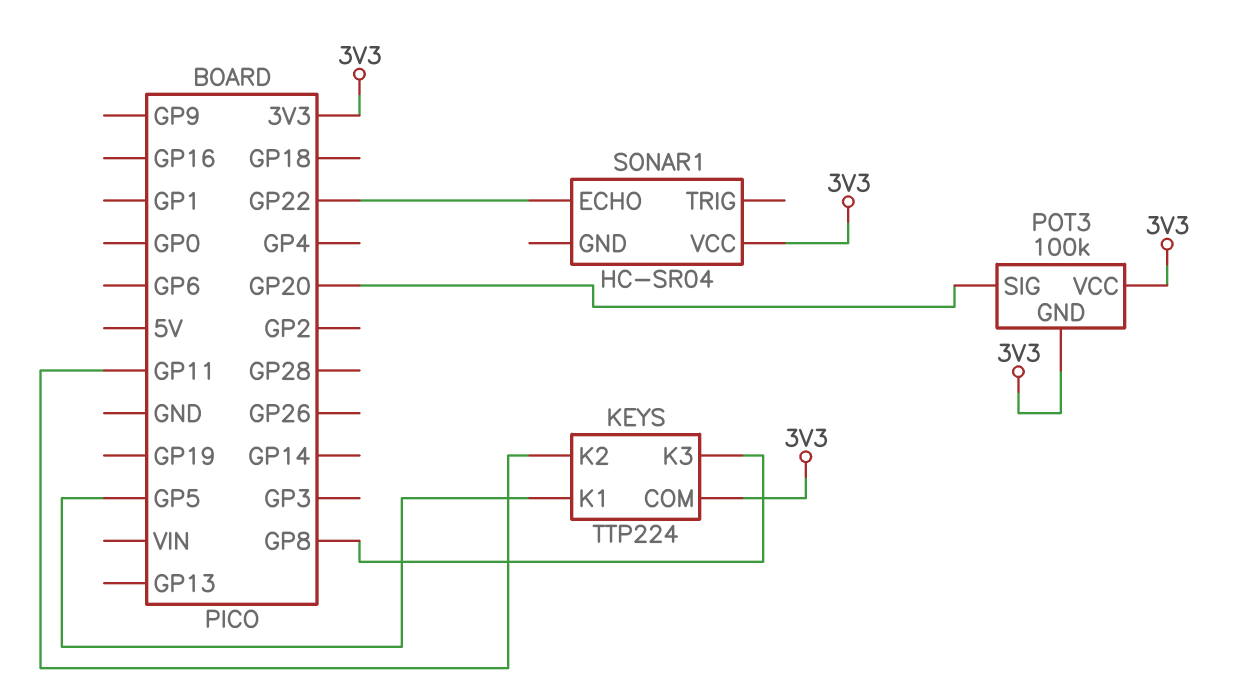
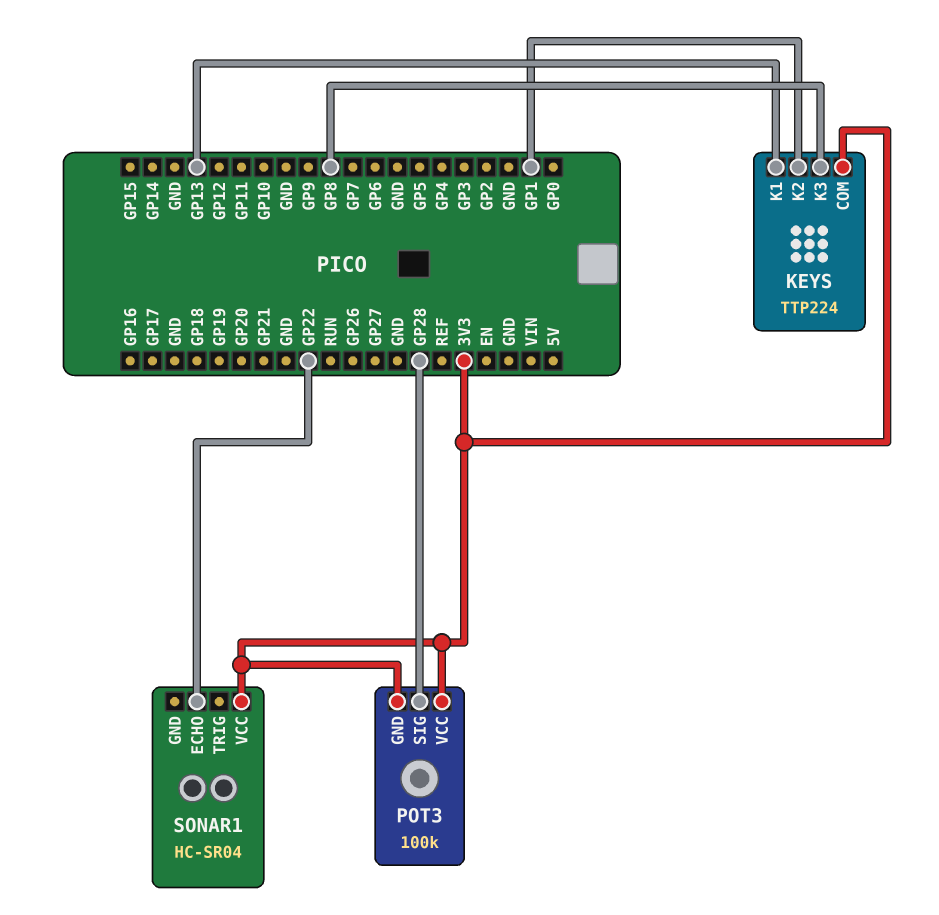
KEYS pin K1: GP5 -> GP13
KEYS pin K2: GP11 -> GP1
POT3 pin SIG: GP20 -> GP28

